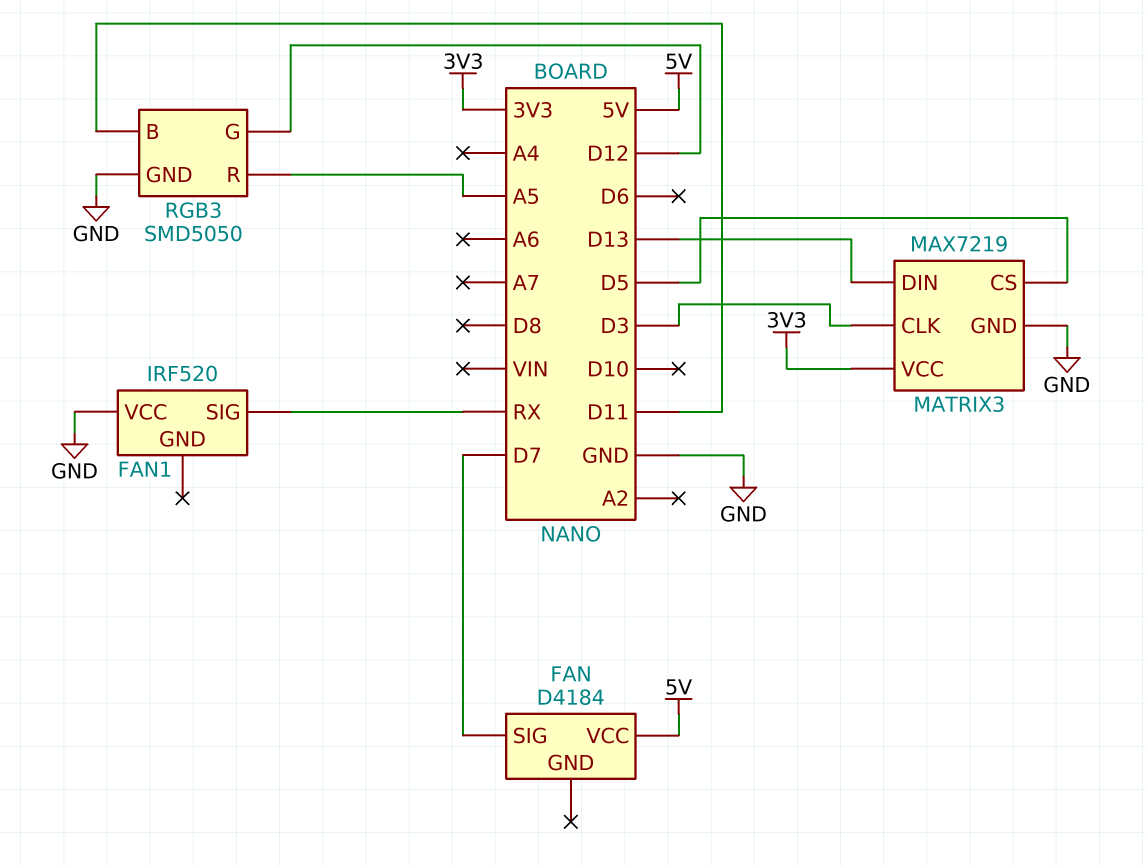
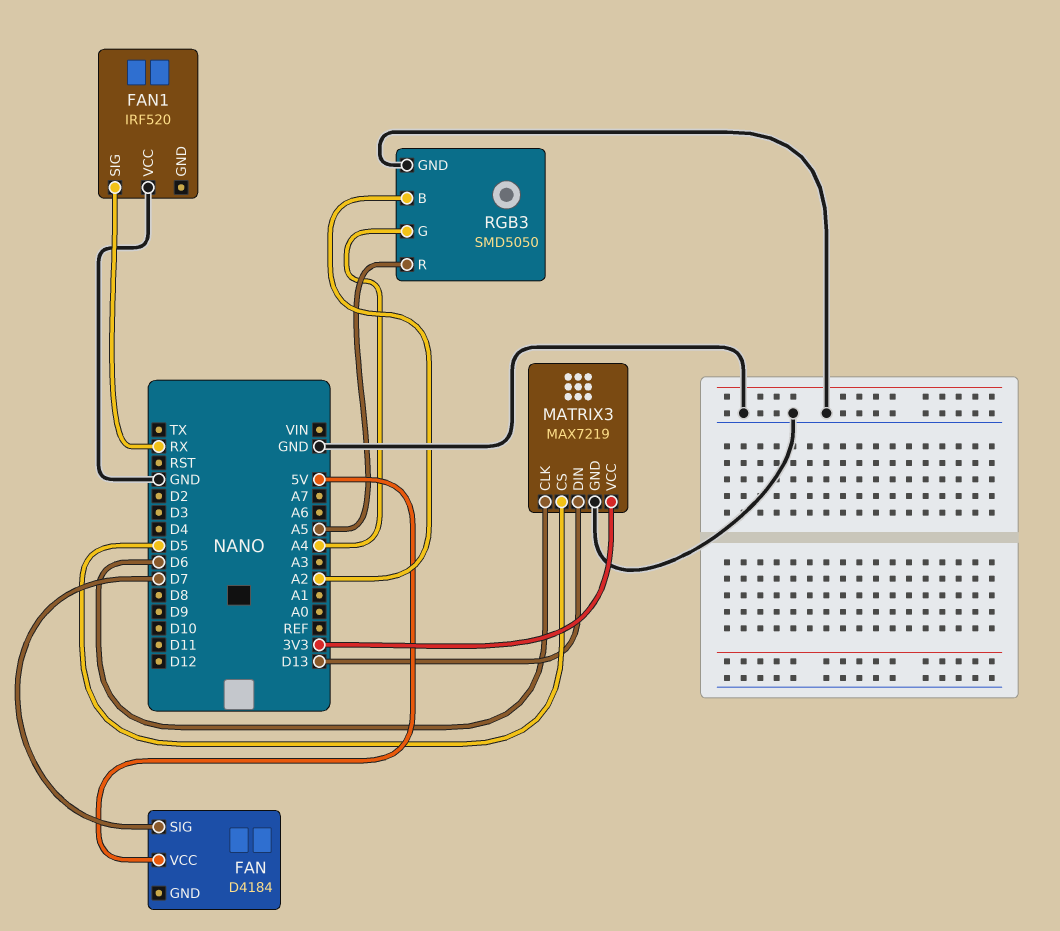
MATRIX3 pin CLK: D3 -> D6
RGB3 pin B: D11 -> A2
RGB3 pin G: D12 -> A4

